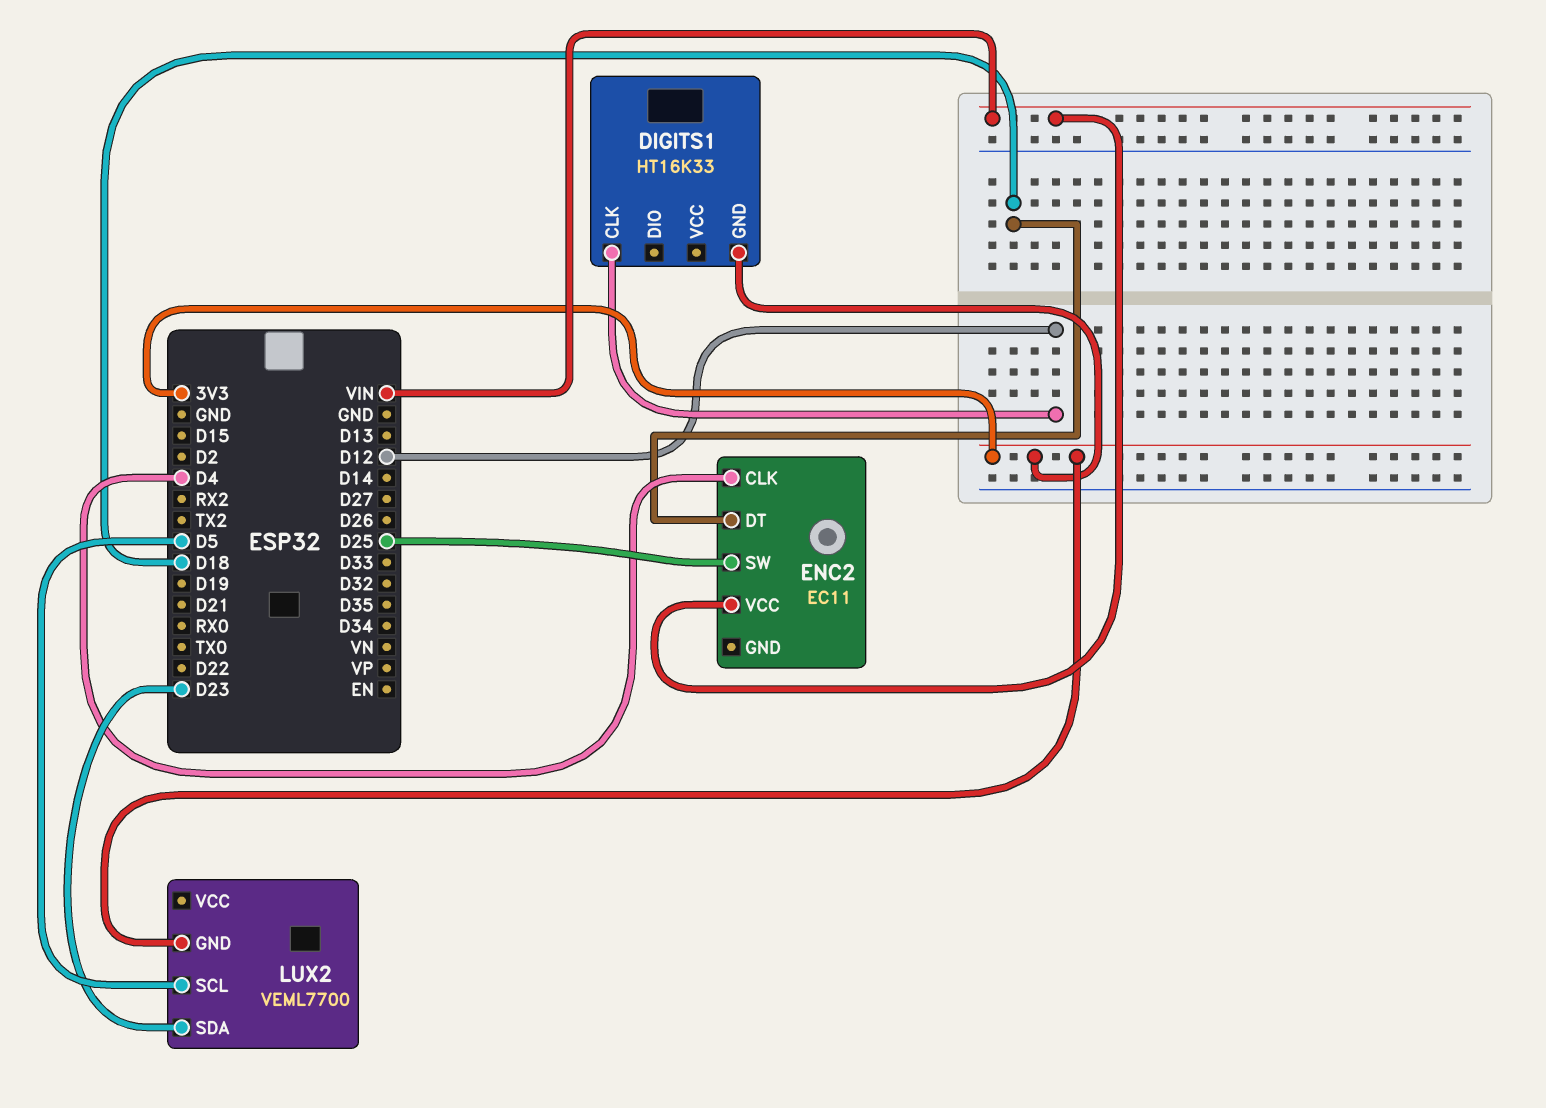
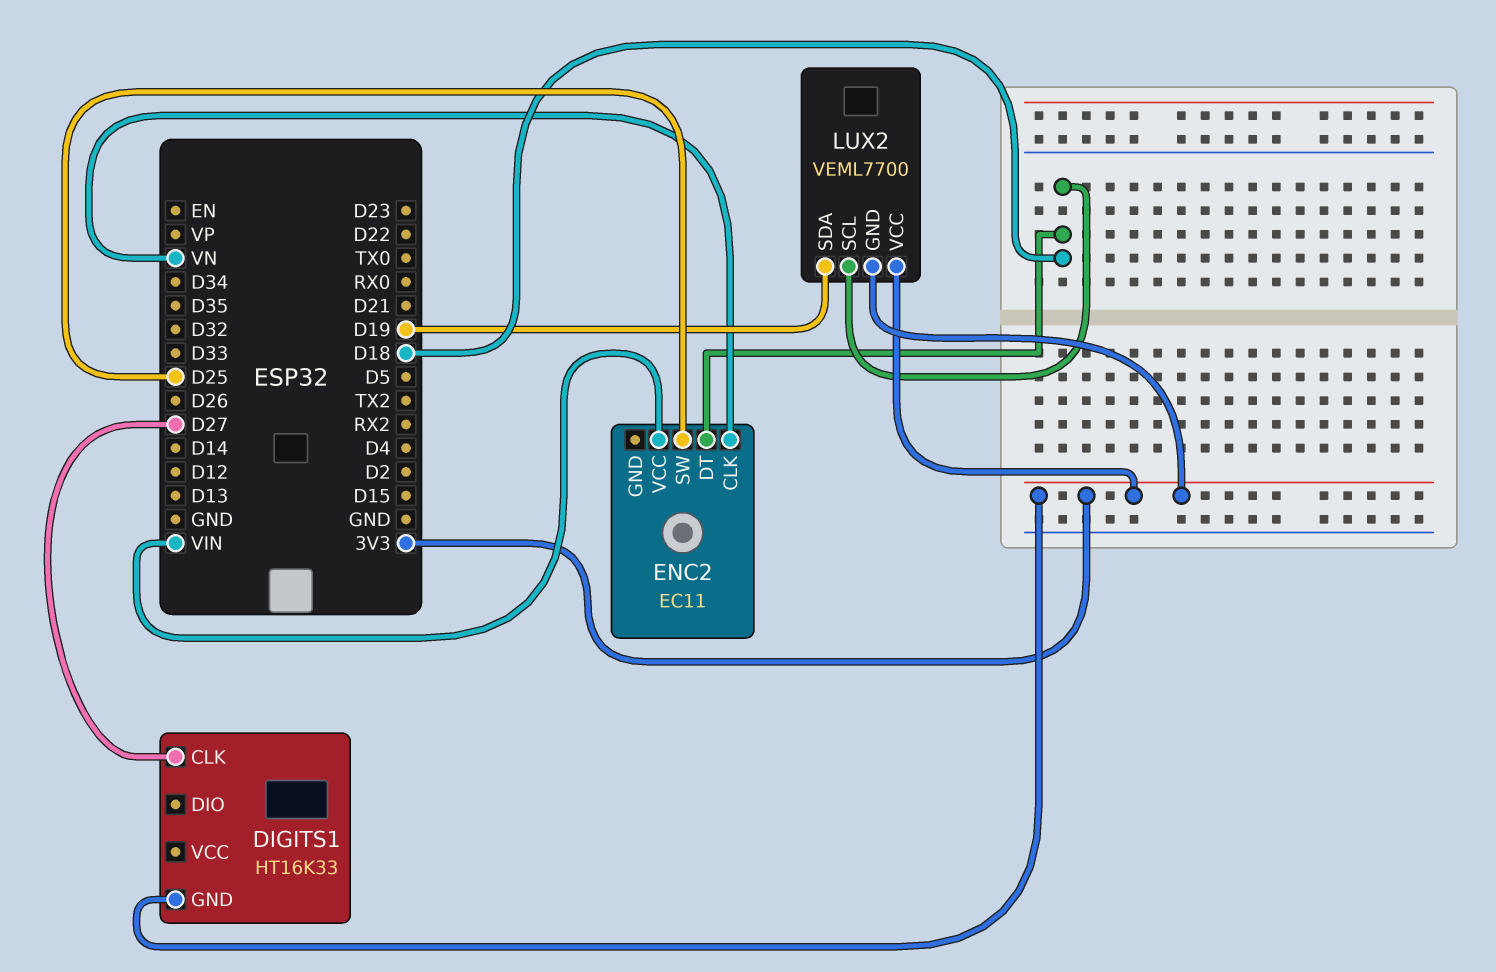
DIGITS1 pin CLK: D12 -> D27
ENC2 pin CLK: D4 -> VN
LUX2 pin SCL: D5 -> D18
LUX2 pin SDA: D23 -> D19
LUX2 pin VCC: none -> 3V3

